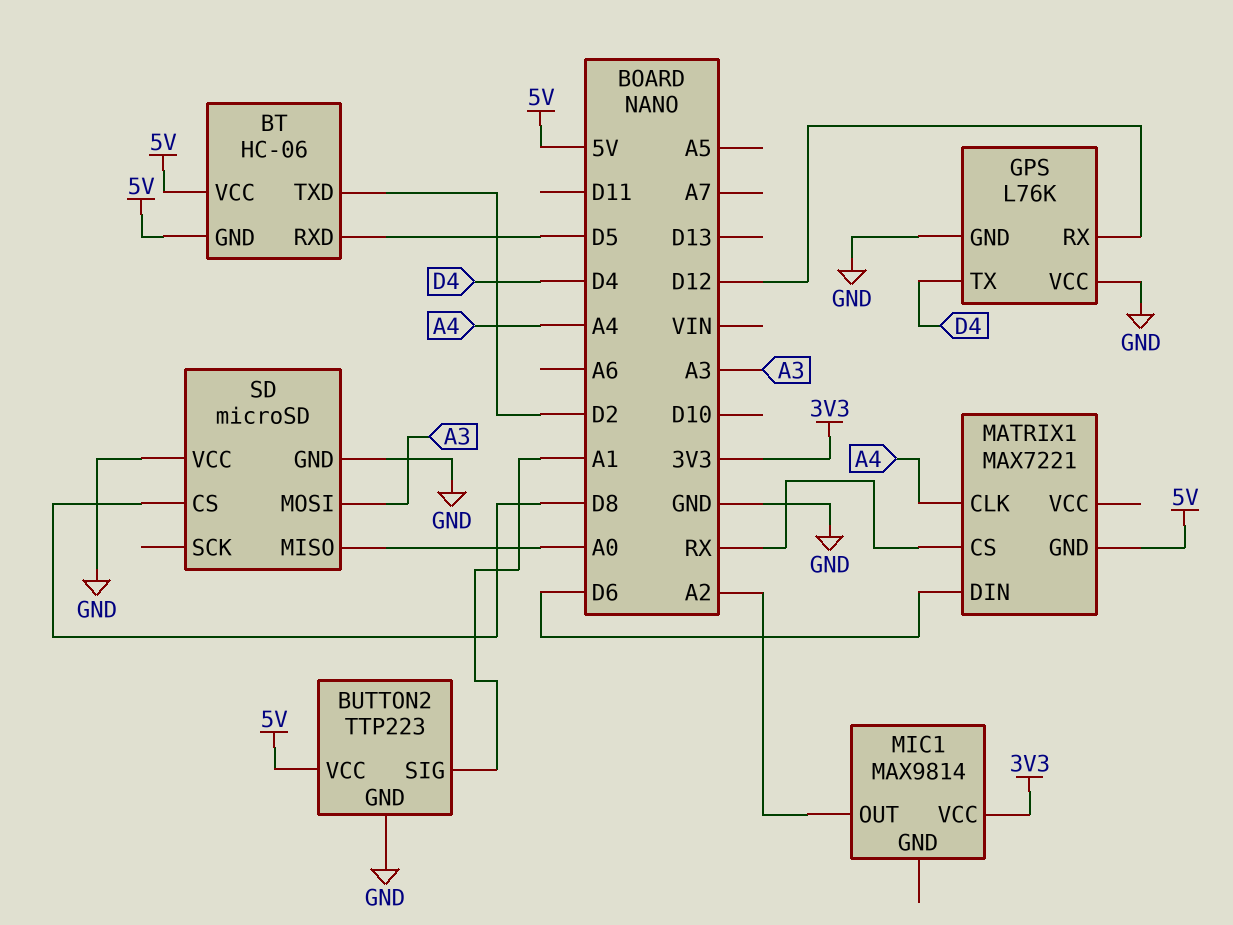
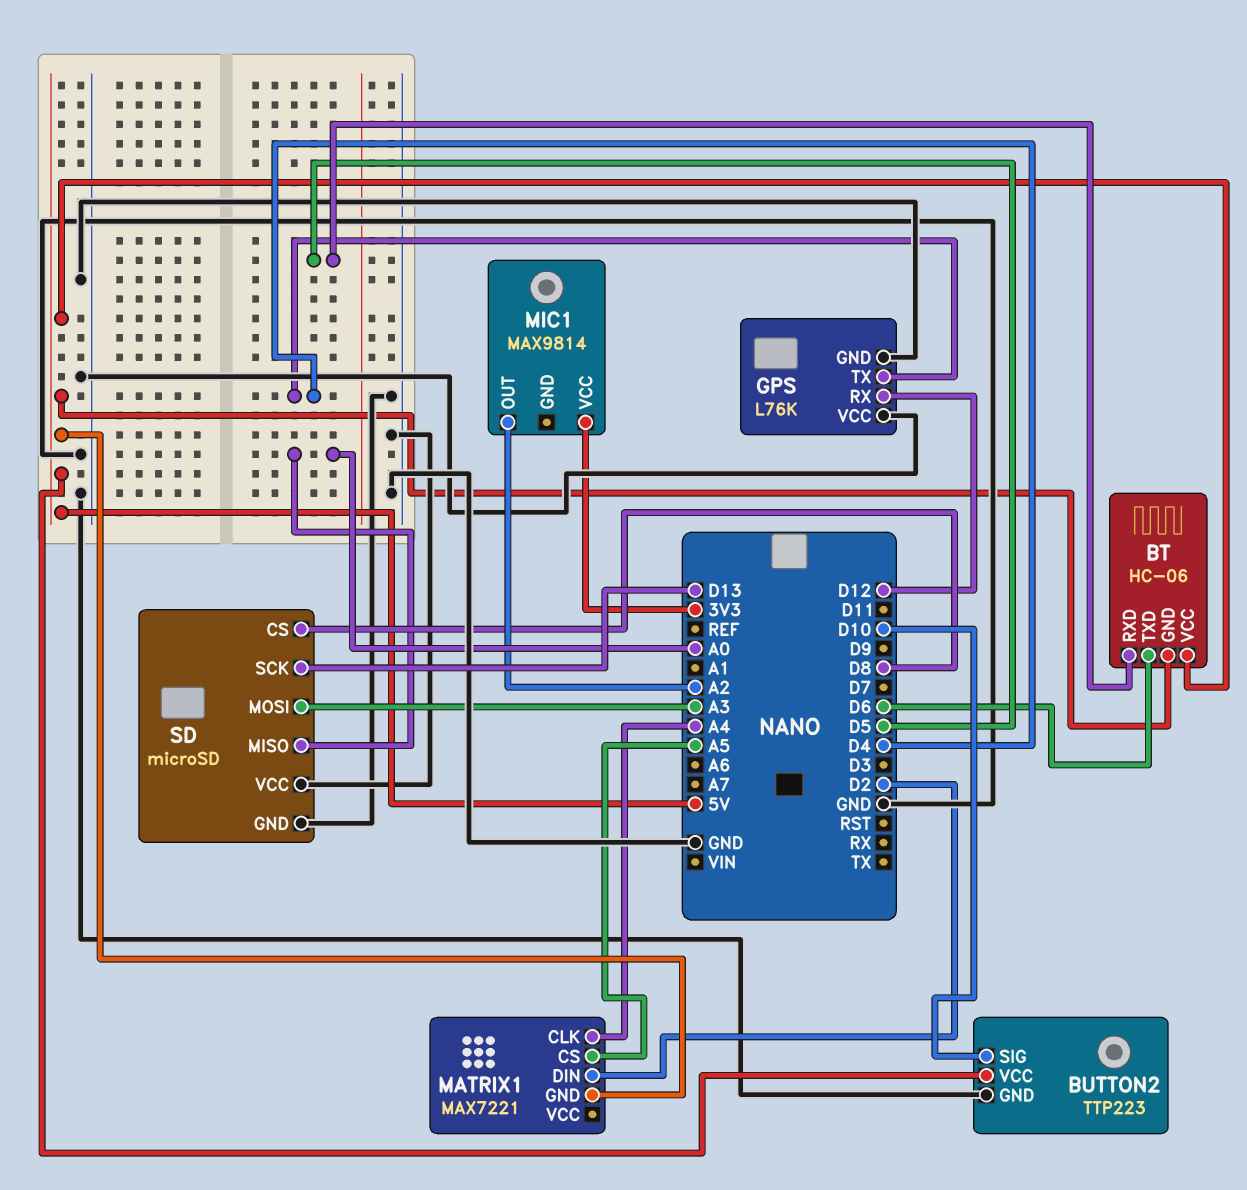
BT pin TXD: D2 -> D6
BUTTON2 pin SIG: A1 -> D10
MATRIX1 pin CS: RX -> A5
MATRIX1 pin DIN: D6 -> D2
SD pin SCK: none -> D13

